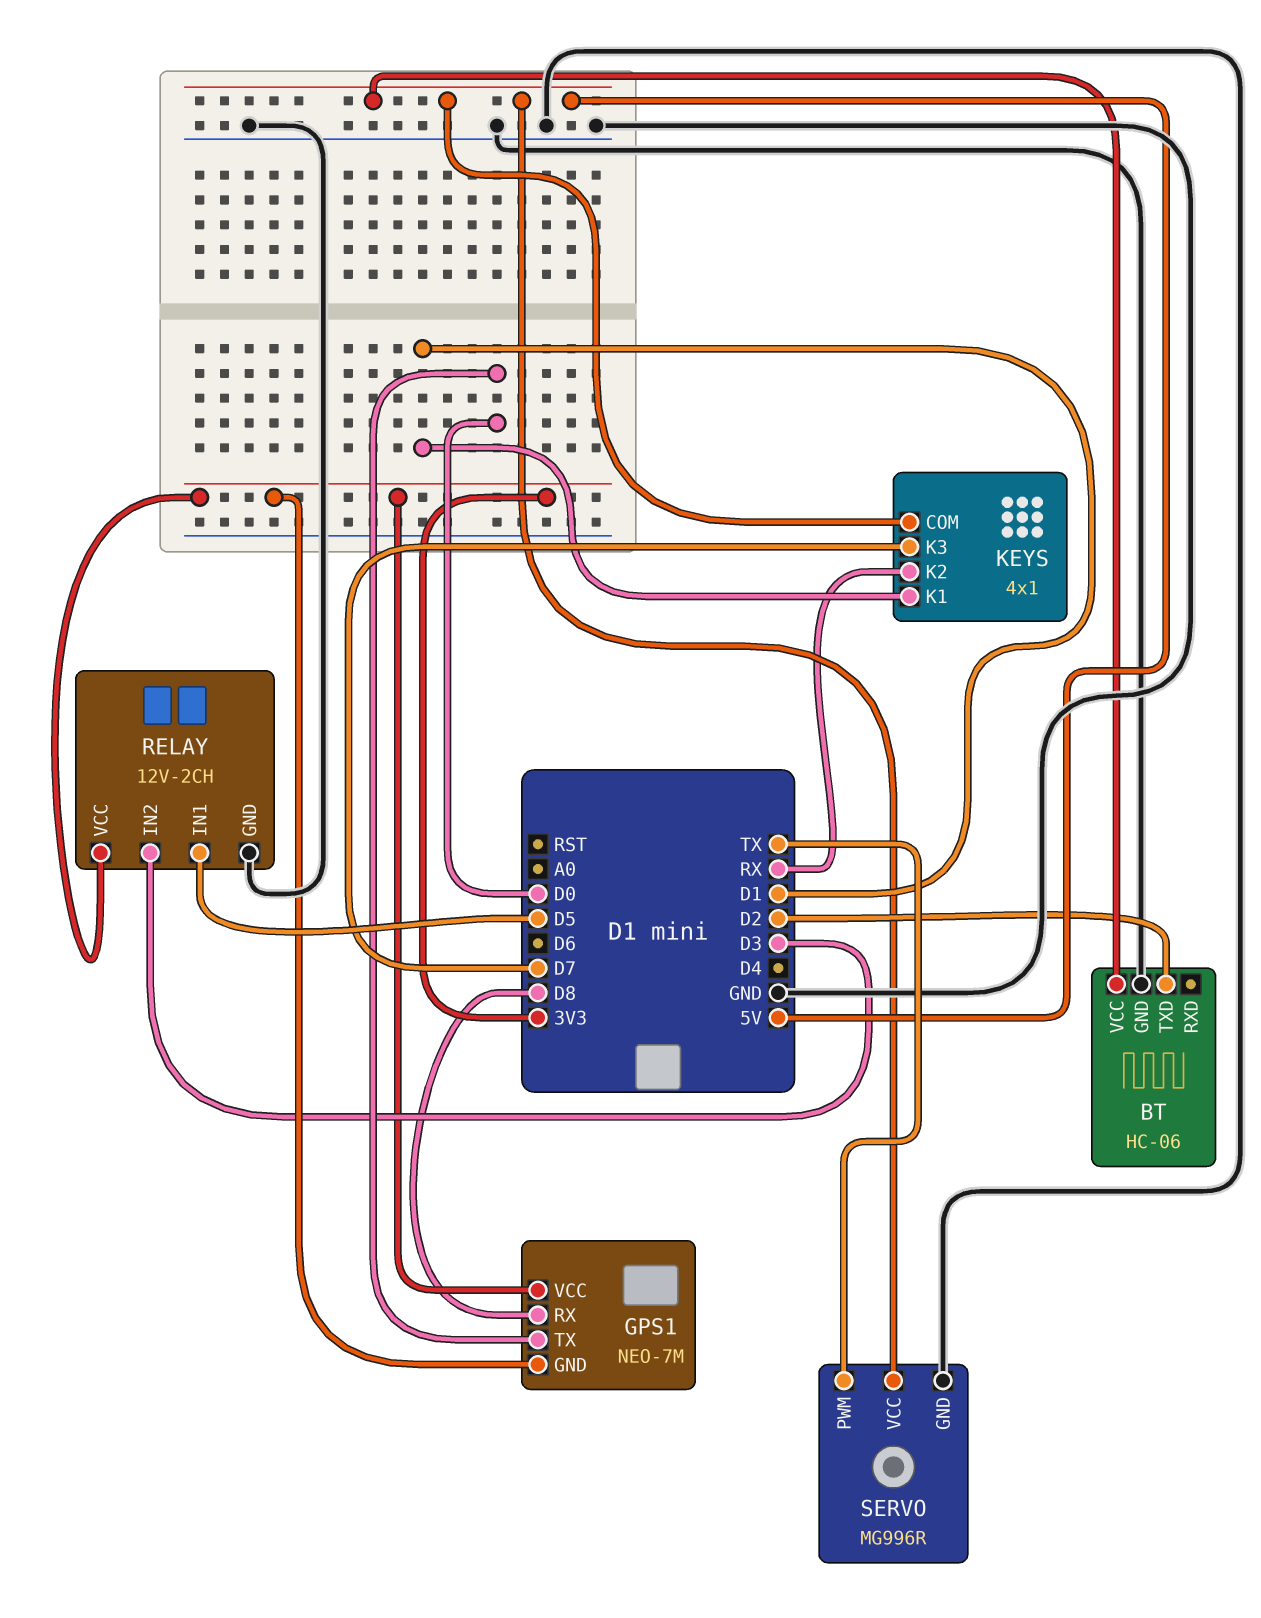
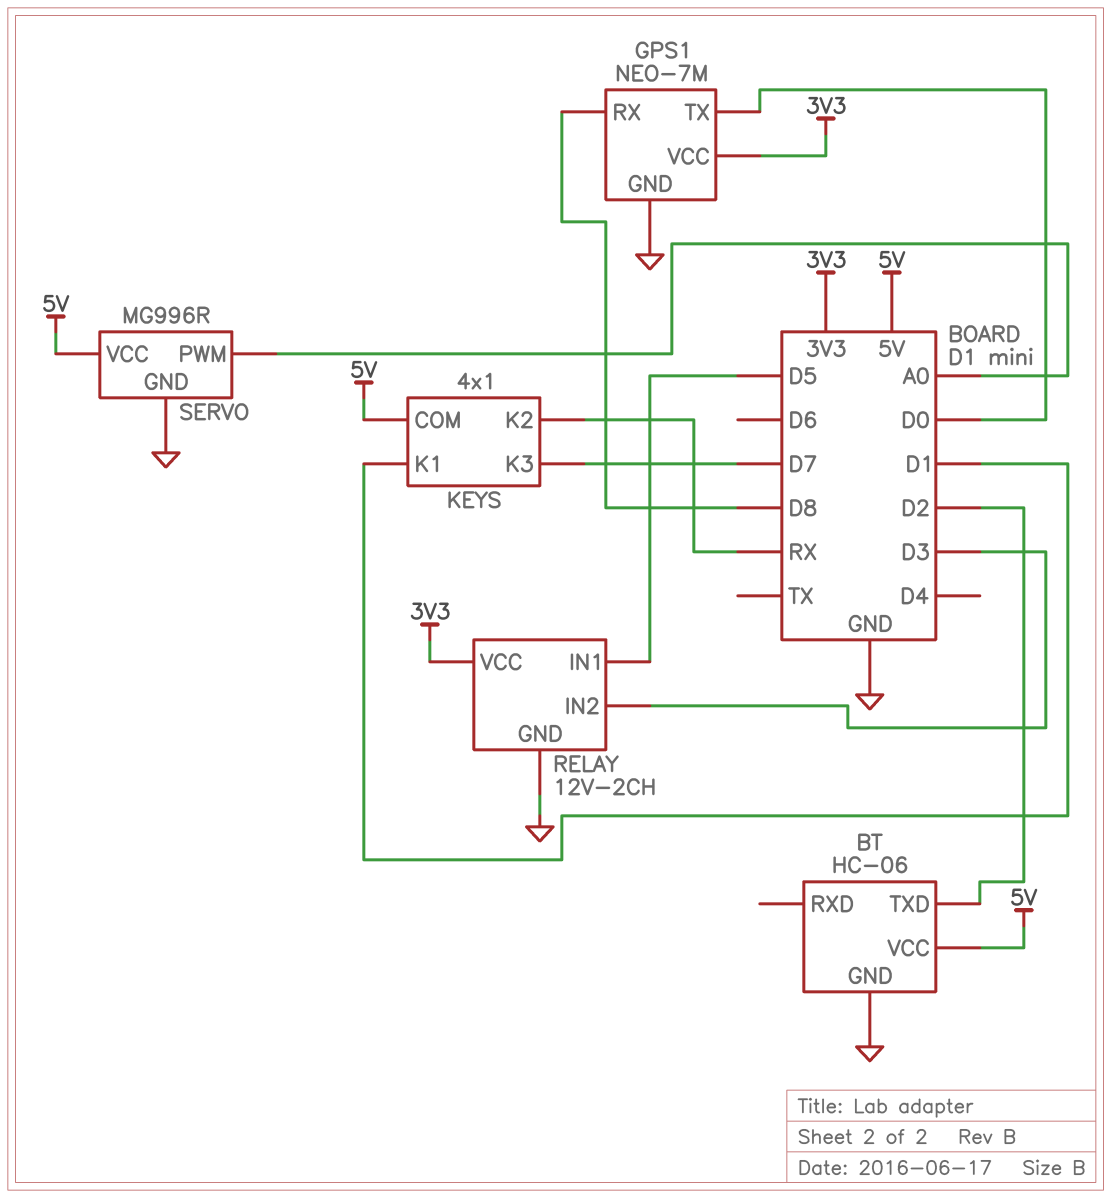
GPS1 pin GND: 3V3 -> GND
SERVO pin PWM: TX -> A0

